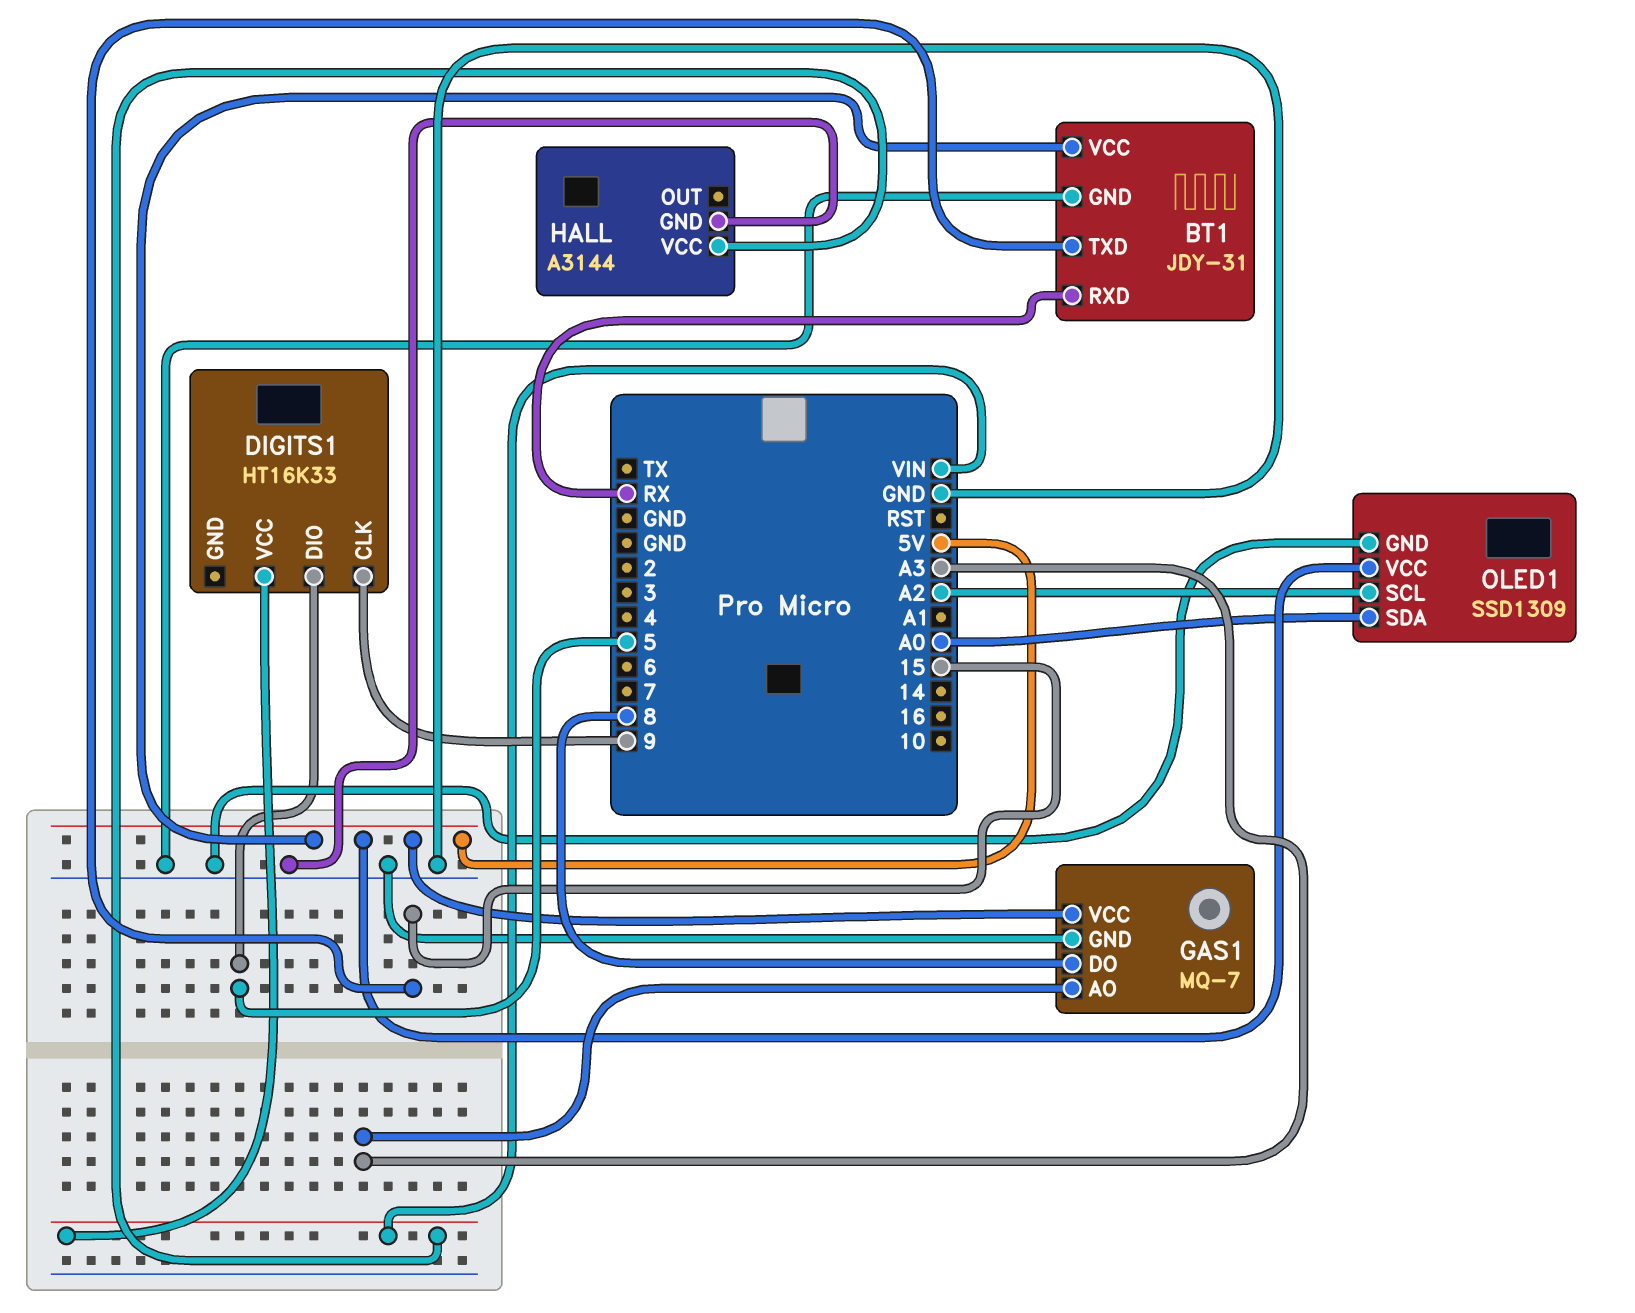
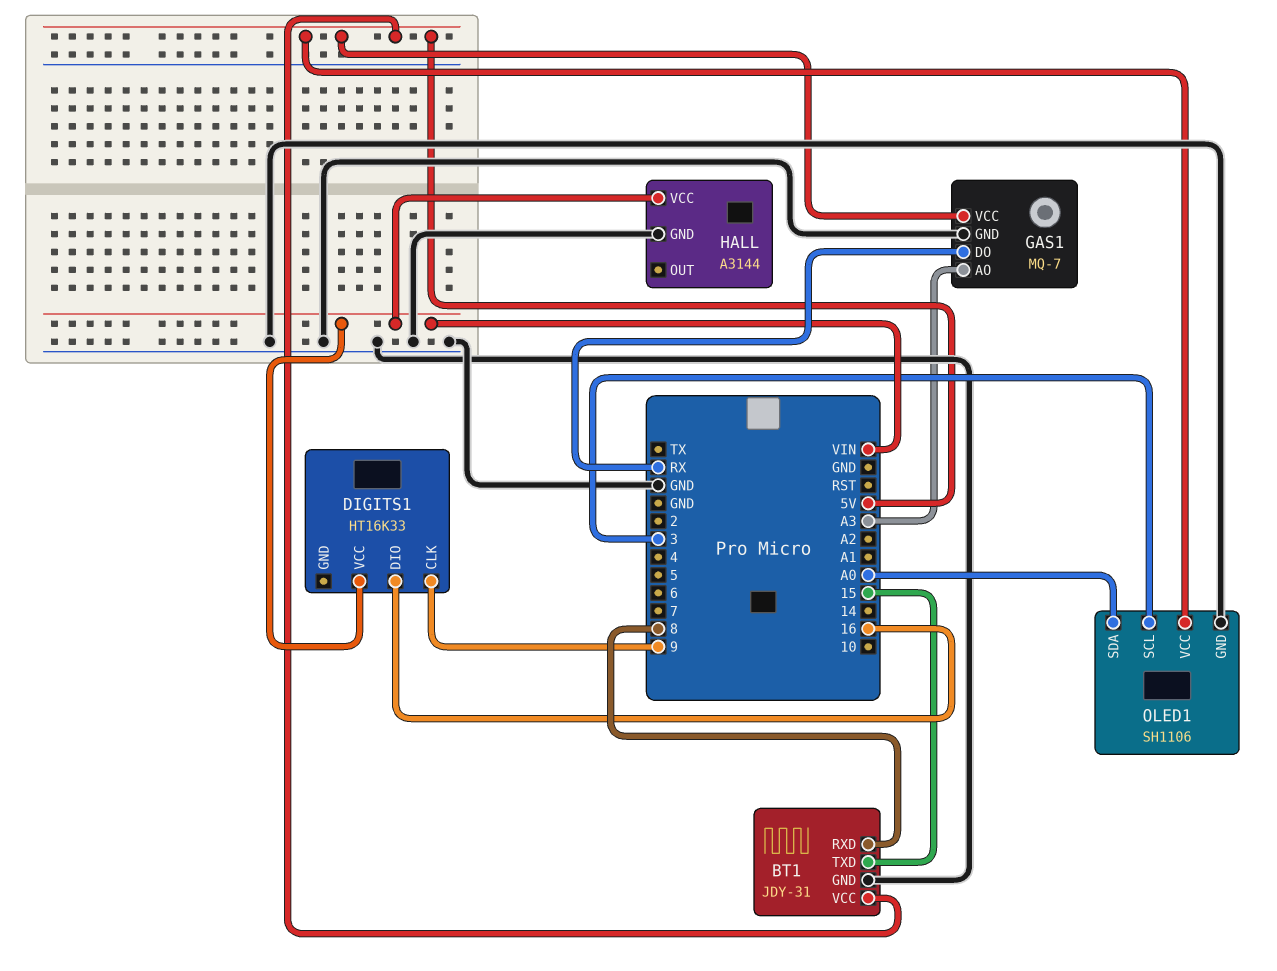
BT1 pin RXD: RX -> 8
DIGITS1 pin DIO: 5 -> 16
GAS1 pin DO: 8 -> RX
OLED1: SSD1309 -> SH1106
OLED1 pin SCL: A2 -> 3

